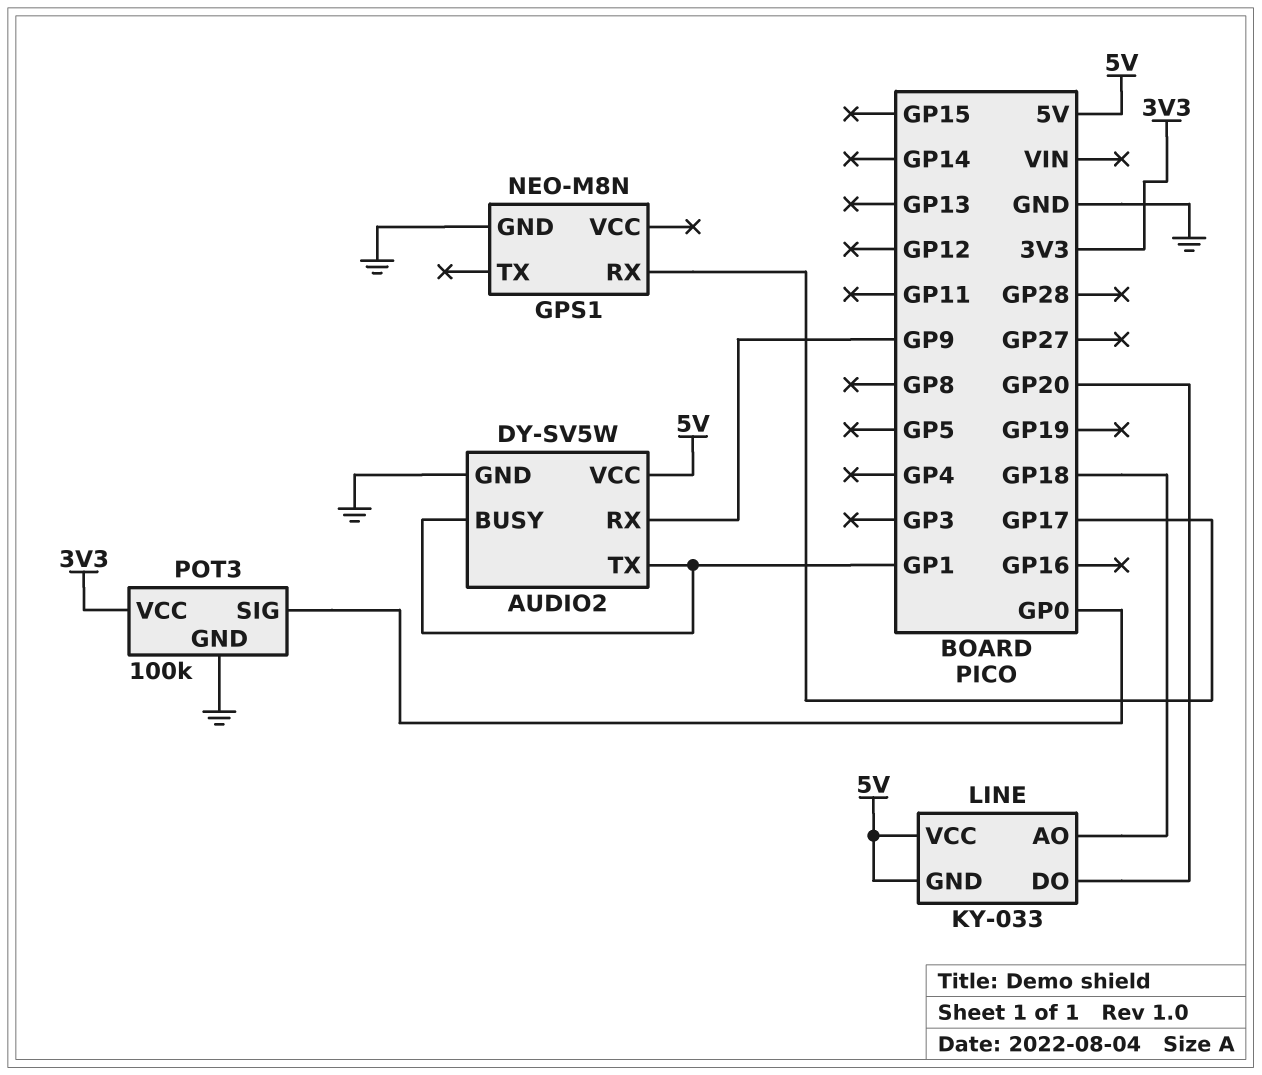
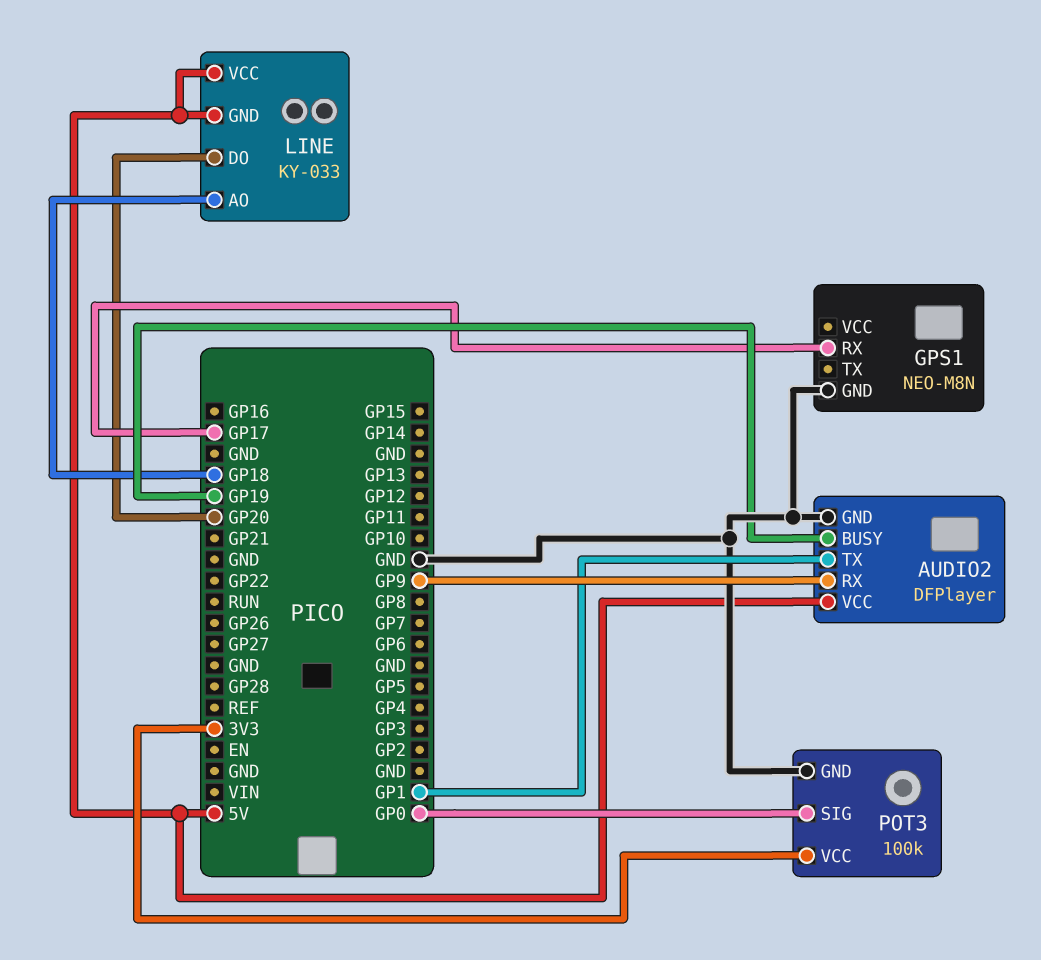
AUDIO2: DY-SV5W -> DFPlayer
AUDIO2 pin BUSY: GP1 -> GP19

